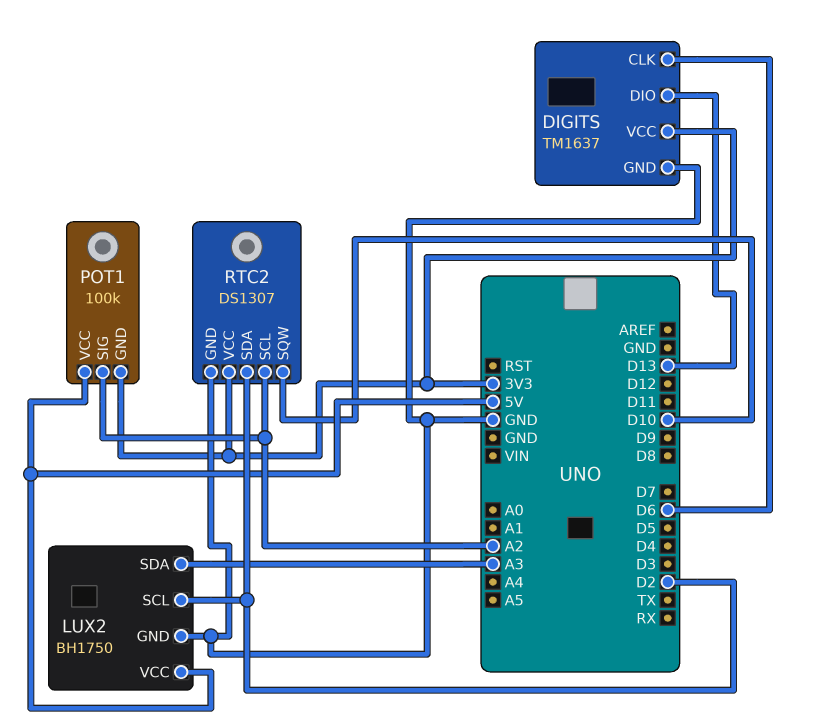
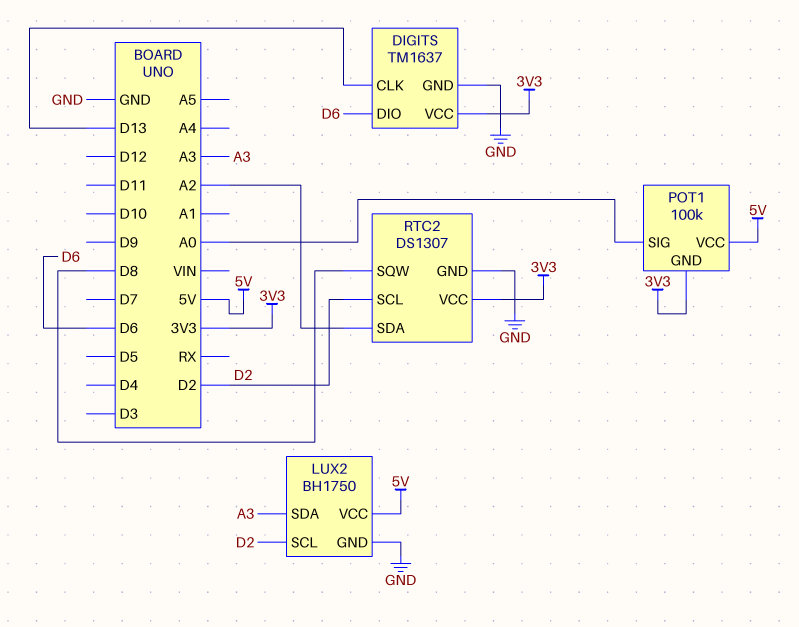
DIGITS pin CLK: D6 -> D13
DIGITS pin DIO: D13 -> D6
POT1 pin SIG: A2 -> A0
RTC2 pin SCL: A2 -> D2
RTC2 pin SDA: D2 -> A2
RTC2 pin SQW: D10 -> D8

